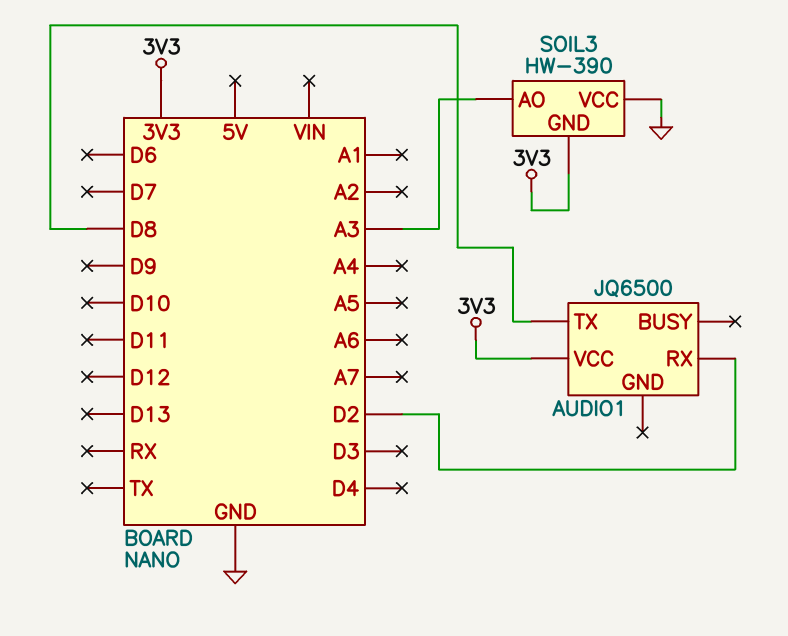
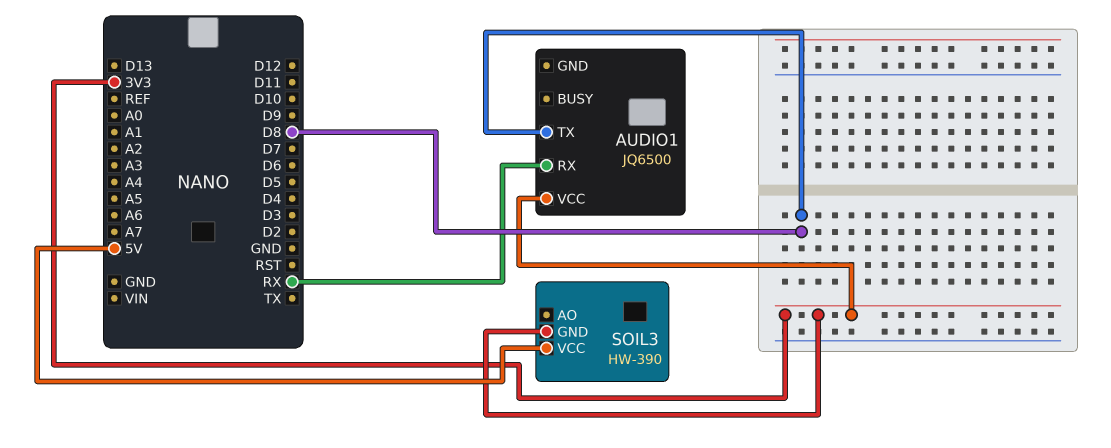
AUDIO1 pin RX: D2 -> RX
SOIL3 pin AO: A3 -> none
SOIL3 pin VCC: GND -> 5V

